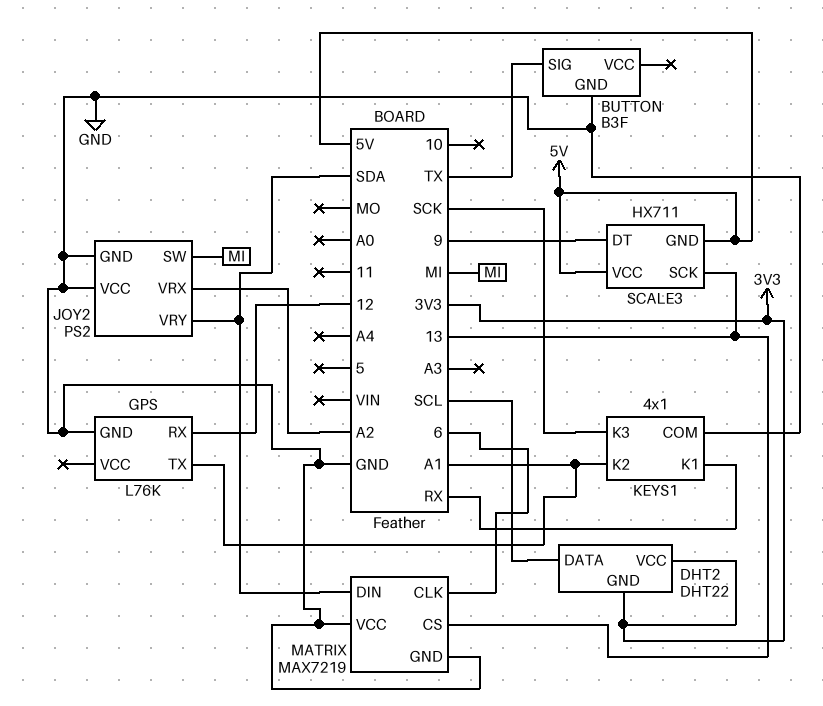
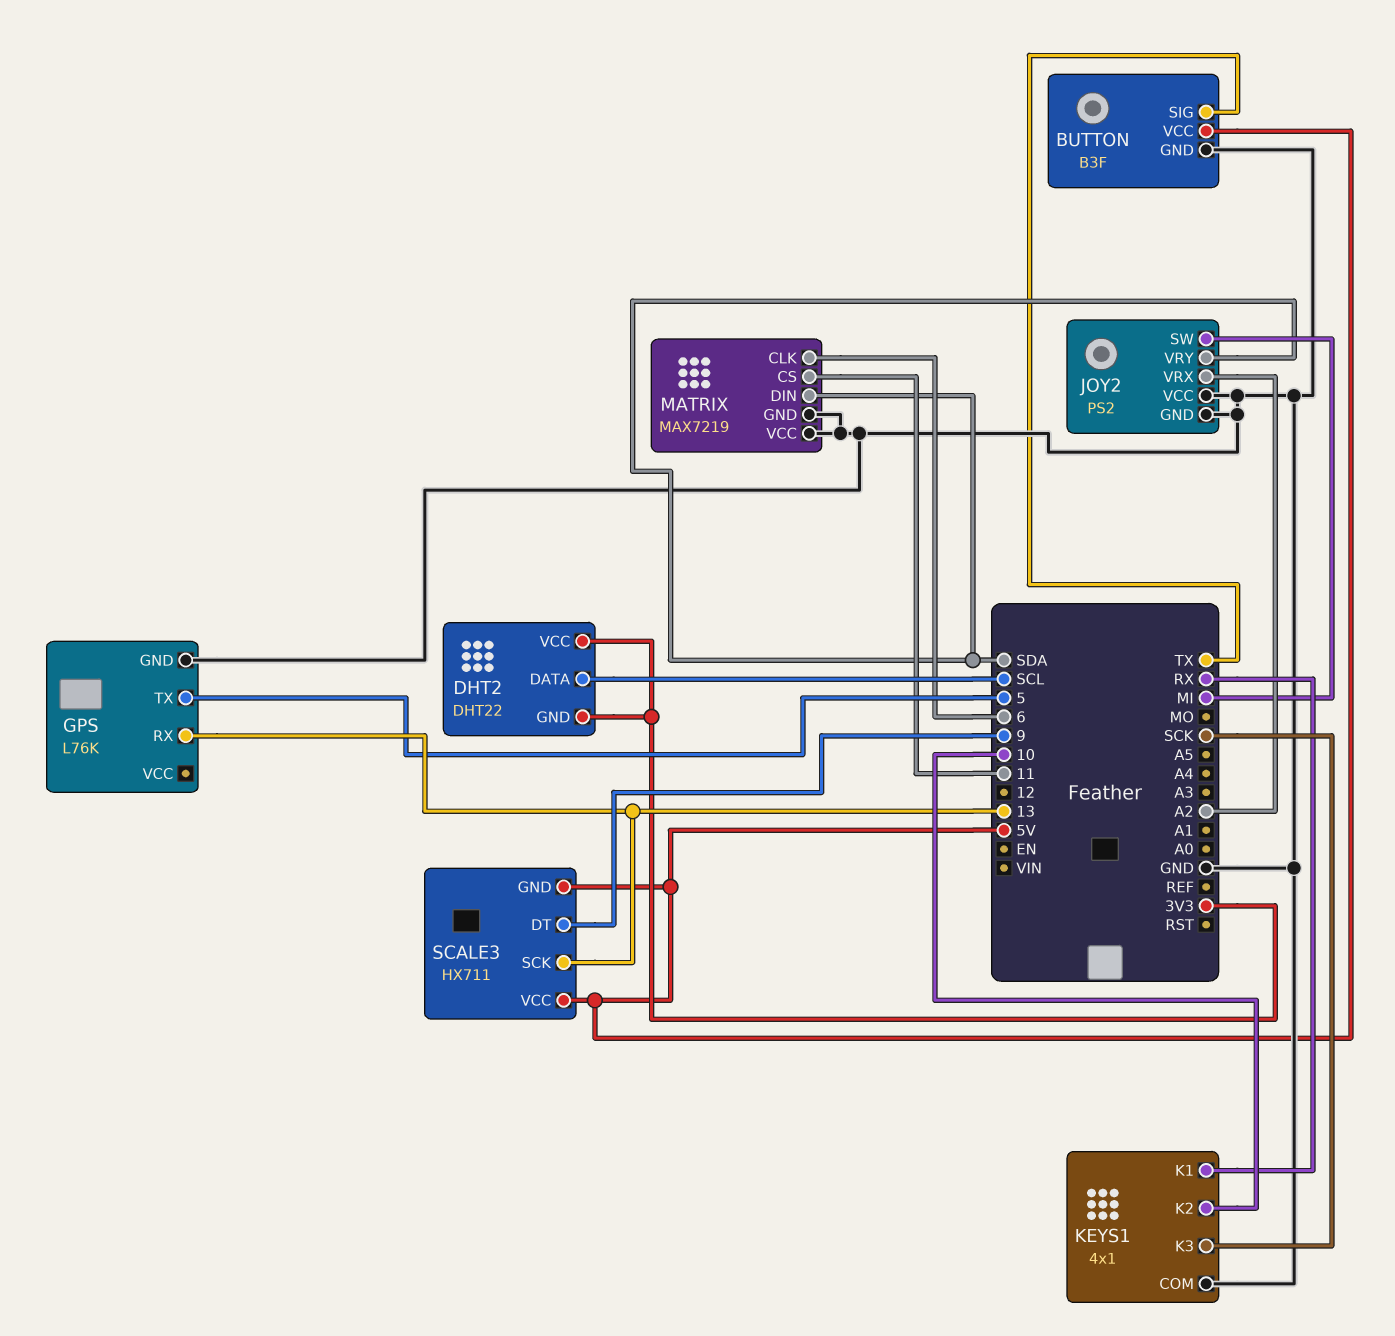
BUTTON pin VCC: none -> 5V
GPS pin RX: 12 -> 13
GPS pin TX: A1 -> 5
KEYS1 pin K2: A1 -> 10
MATRIX pin CS: 13 -> 11

